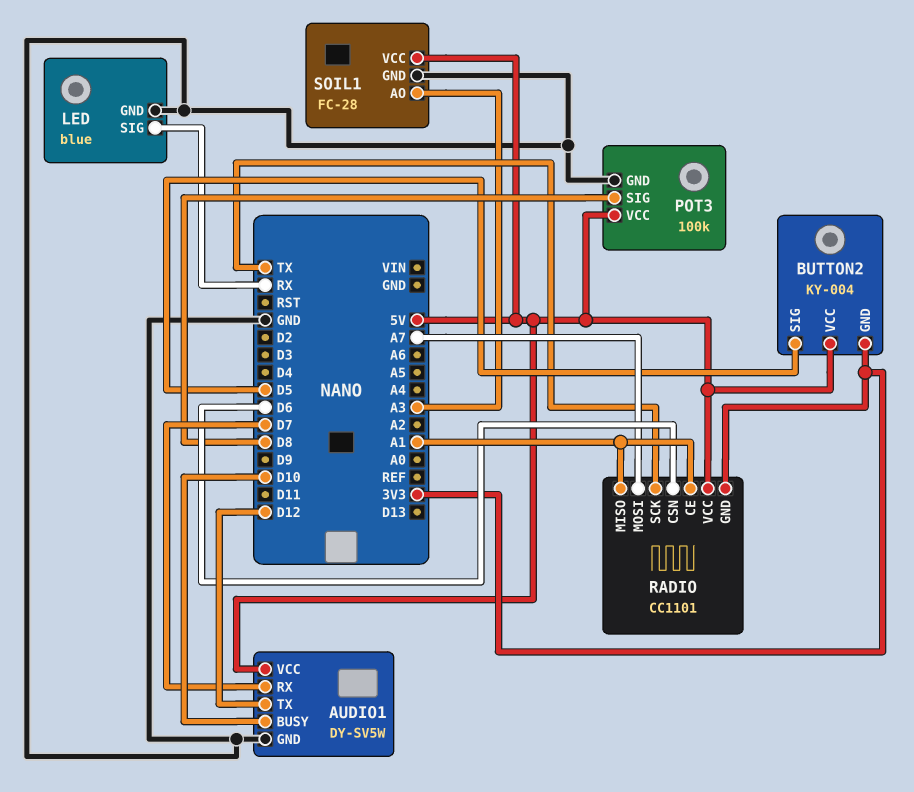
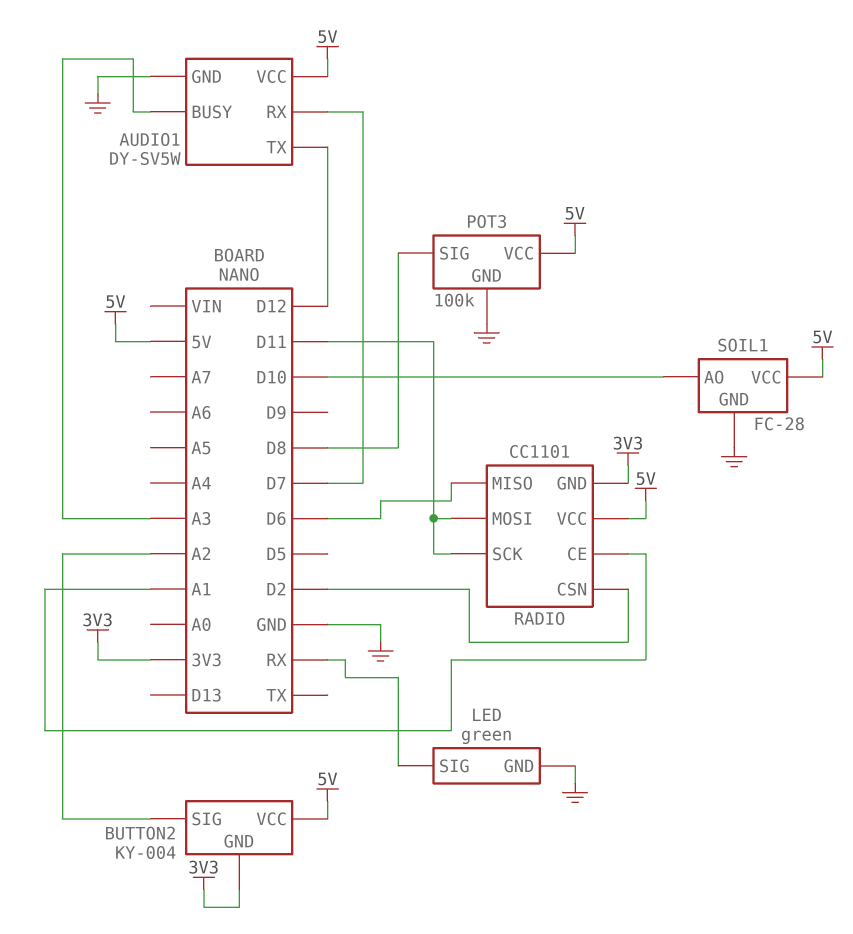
AUDIO1 pin BUSY: D10 -> A3
BUTTON2 pin SIG: D5 -> A2
LED: blue -> green
RADIO pin CSN: D6 -> D2
RADIO pin MISO: A1 -> D6
RADIO pin MOSI: A7 -> D11
RADIO pin SCK: TX -> D11
SOIL1 pin AO: A3 -> D10

